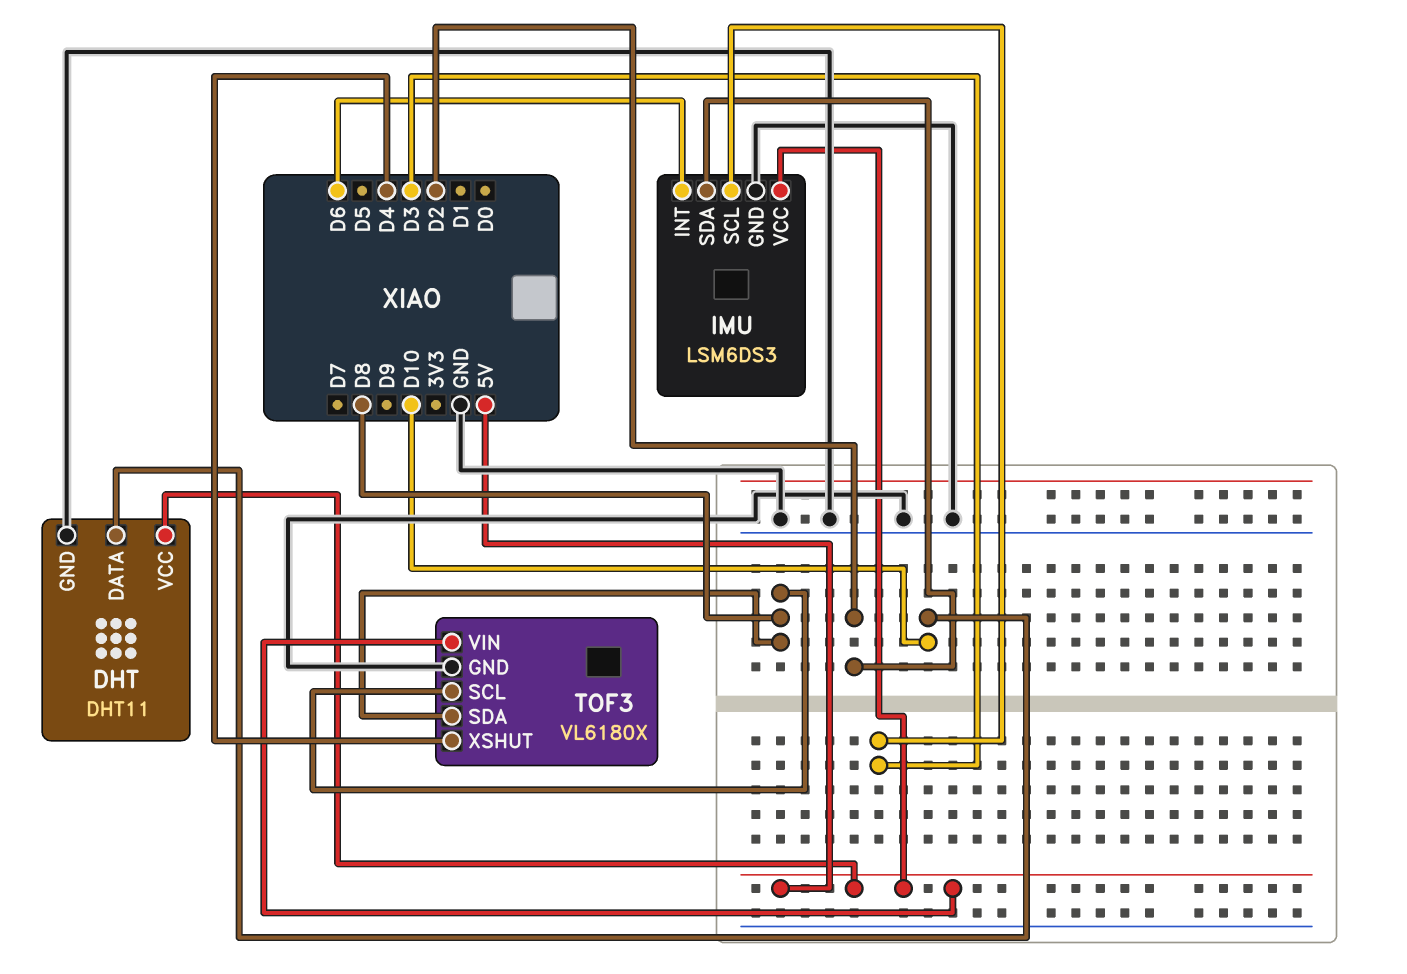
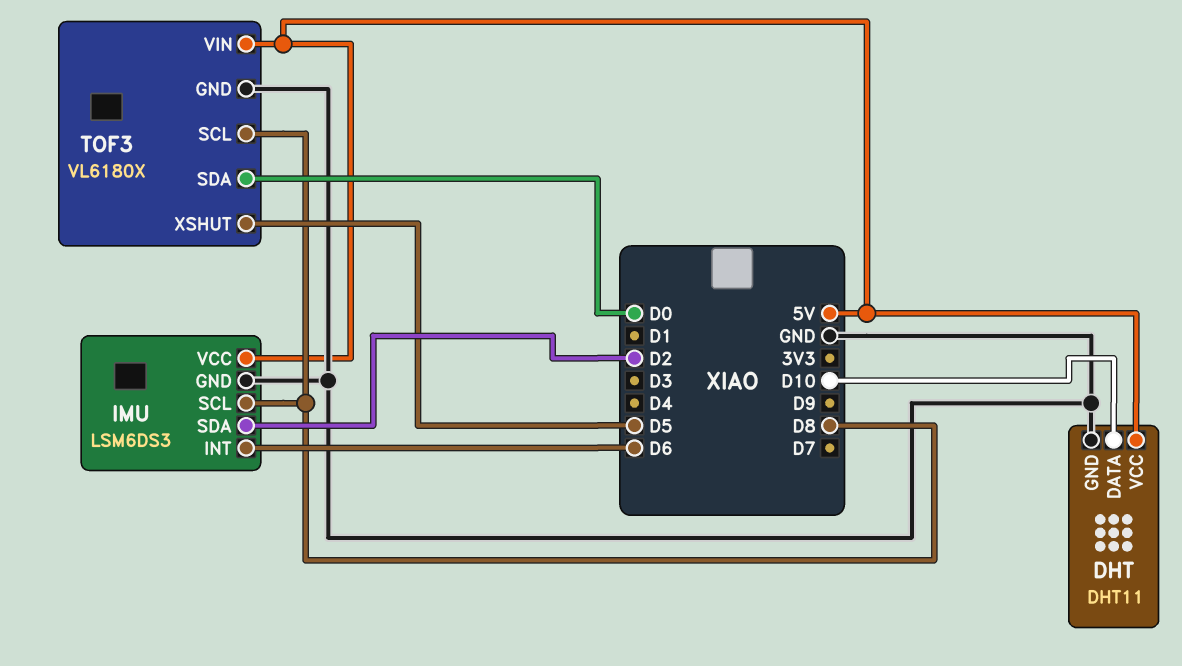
IMU pin SCL: D3 -> D8
TOF3 pin SDA: D8 -> D0
TOF3 pin XSHUT: D4 -> D5

